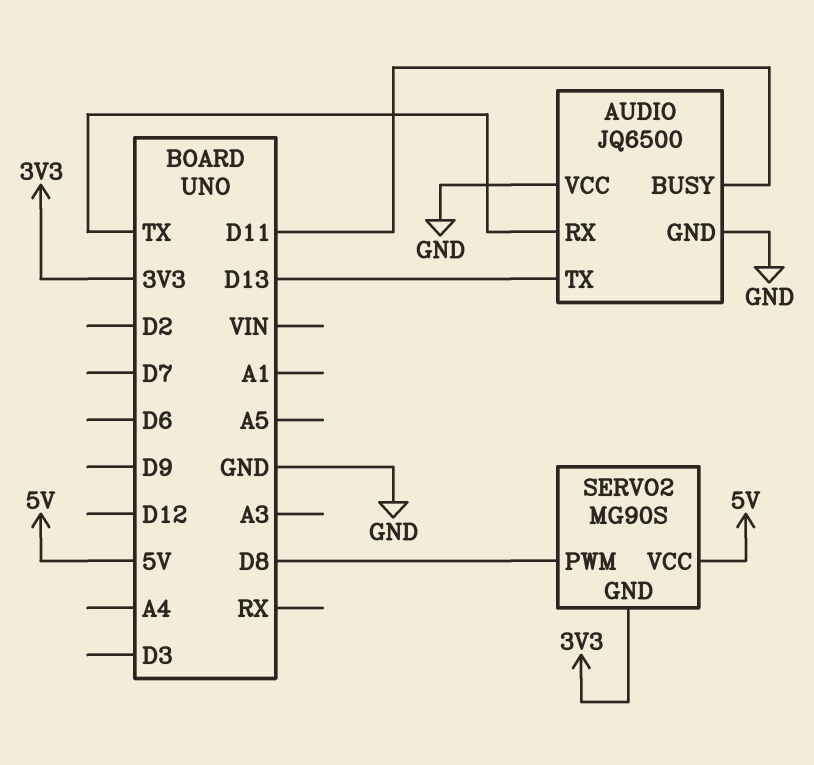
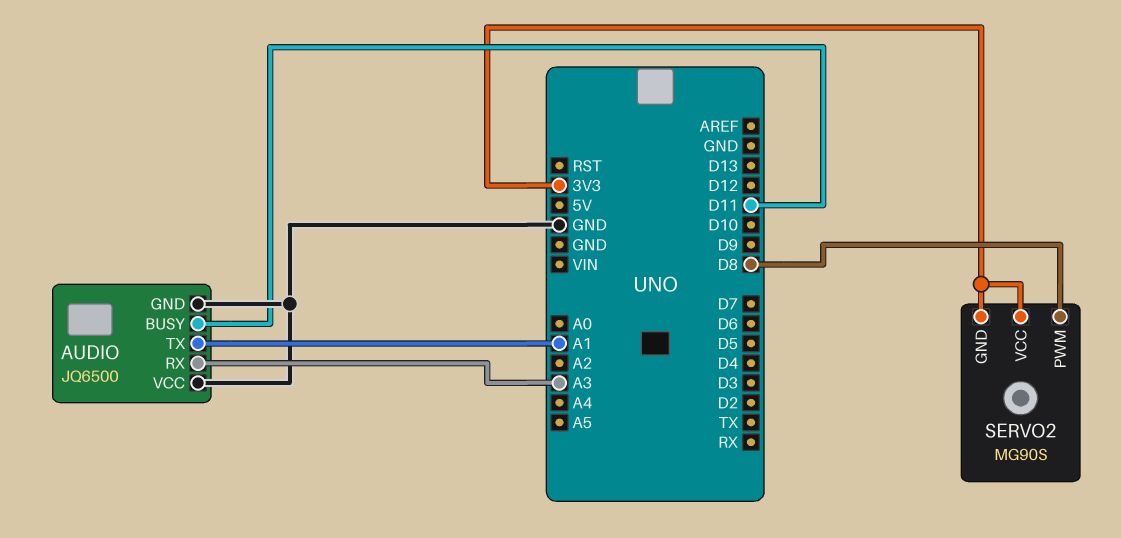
AUDIO pin RX: TX -> A3
AUDIO pin TX: D13 -> A1
SERVO2 pin VCC: 5V -> 3V3

